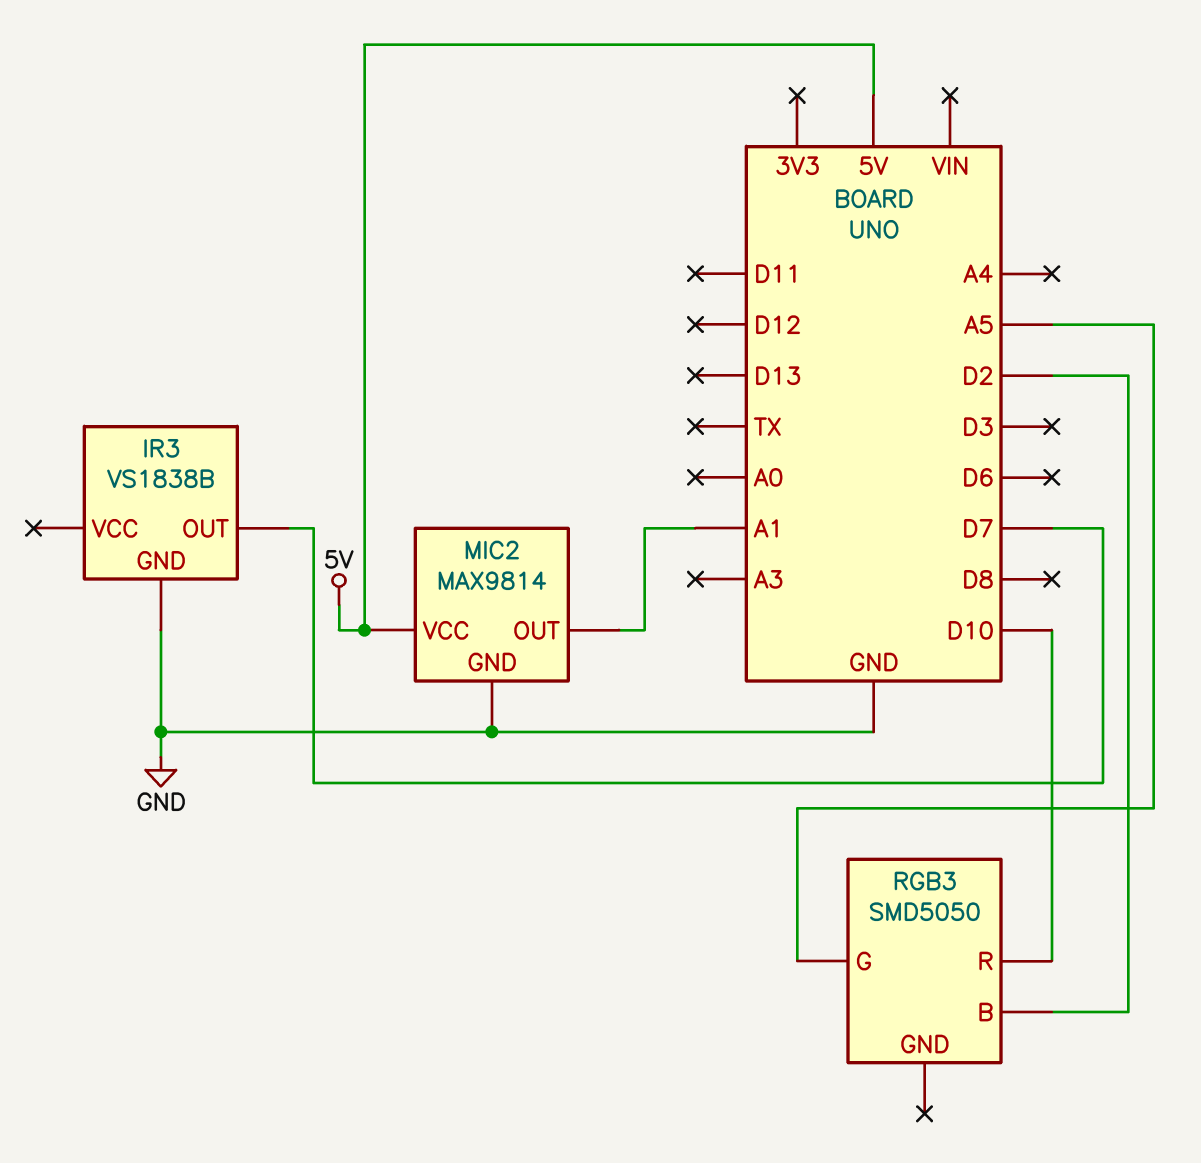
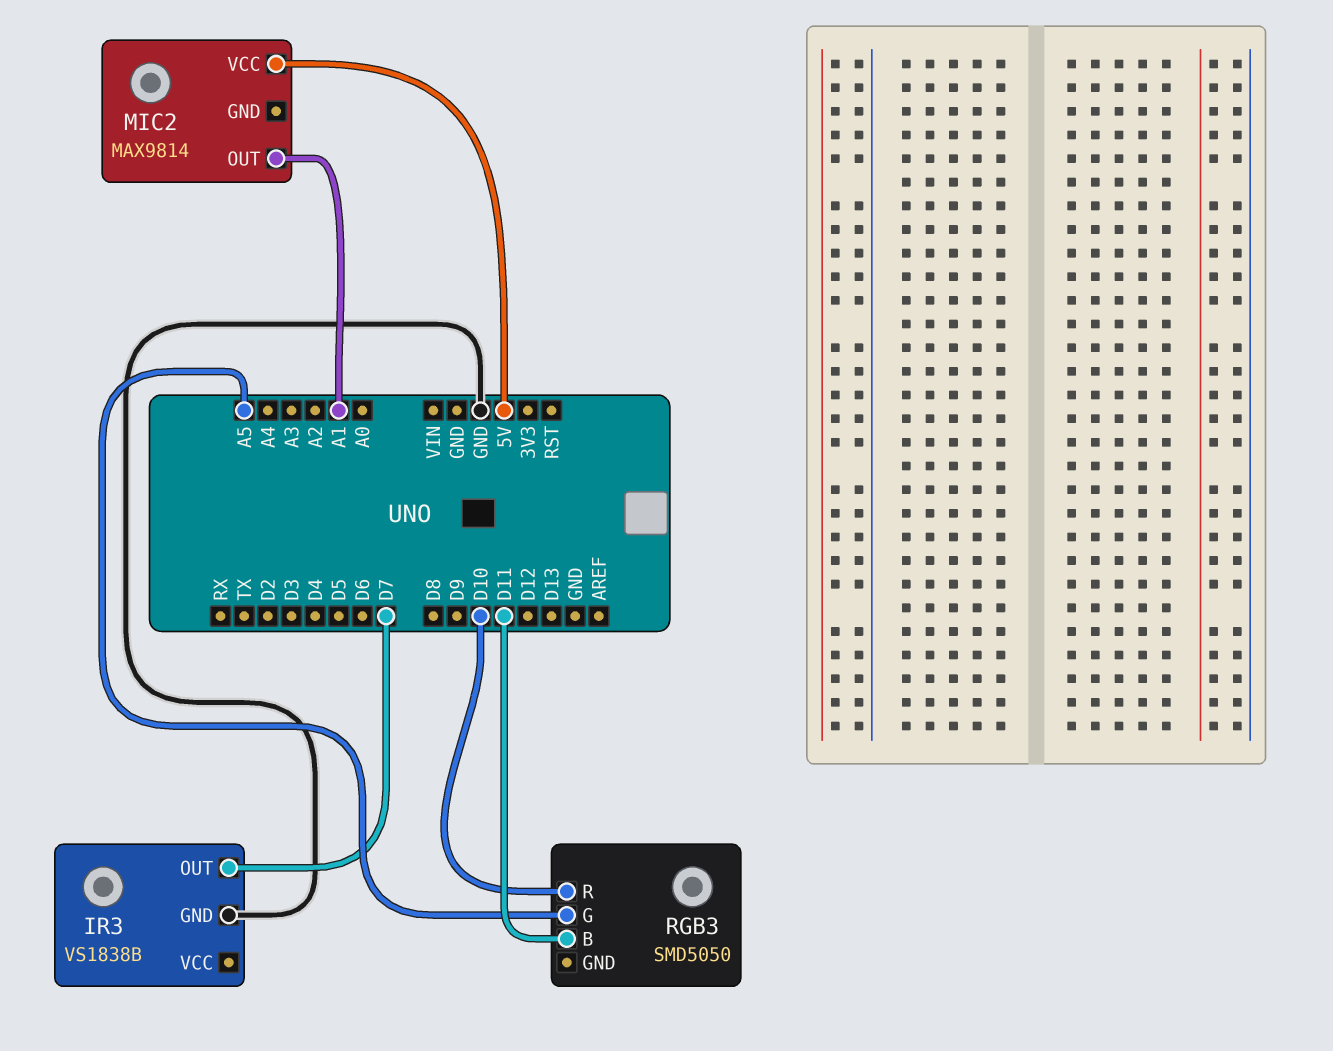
MIC2 pin GND: GND -> none
RGB3 pin B: D2 -> D11

